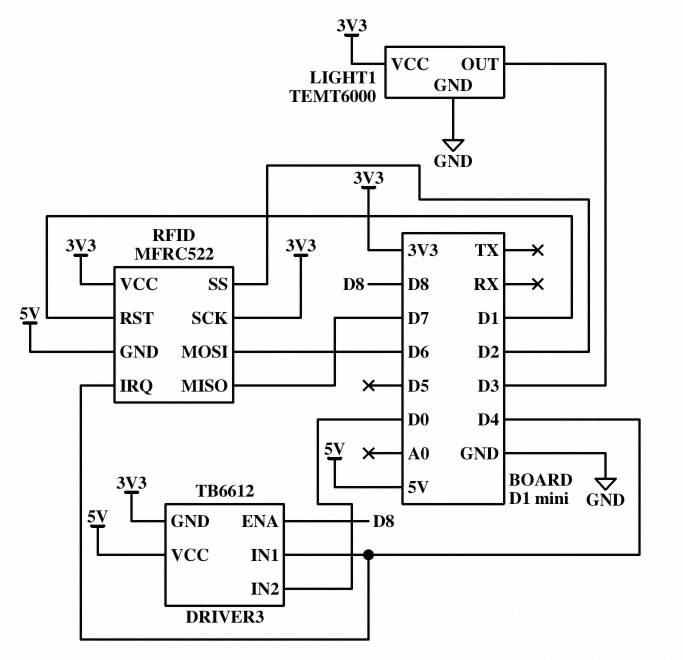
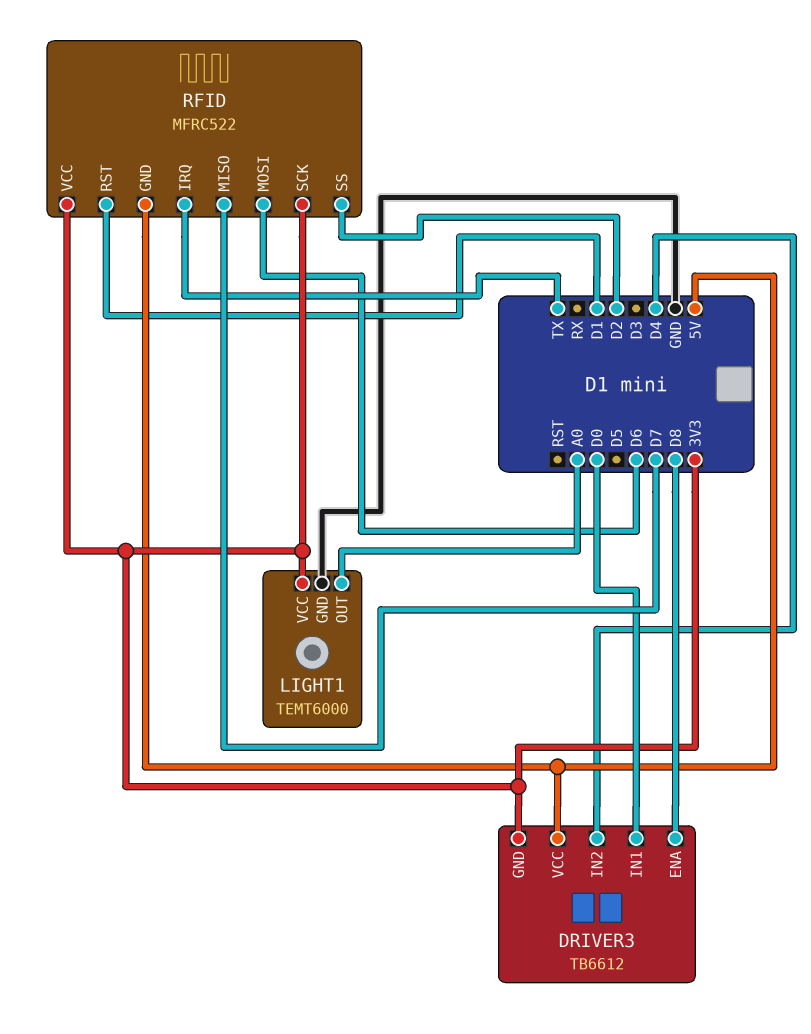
DRIVER3 pin IN1: D4 -> D0
DRIVER3 pin IN2: D0 -> D4
LIGHT1 pin OUT: D3 -> A0
RFID pin IRQ: D4 -> TX

